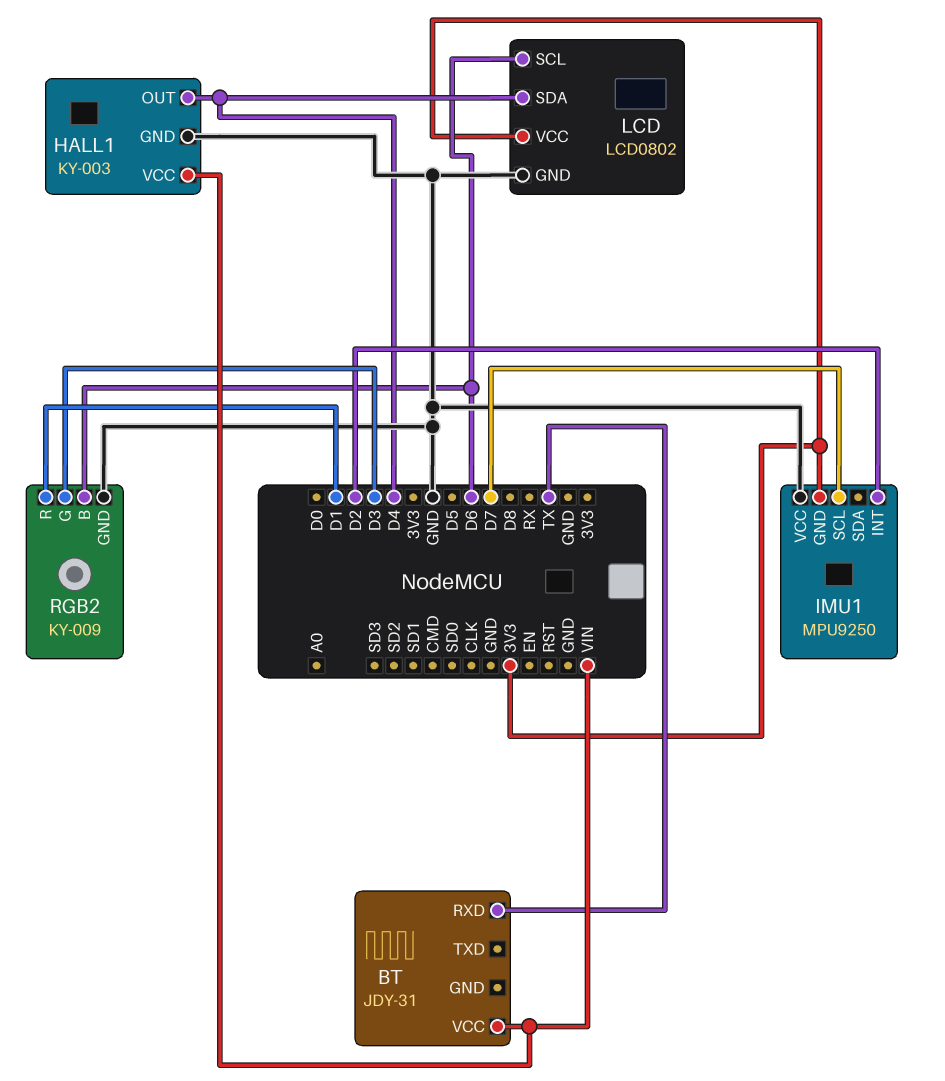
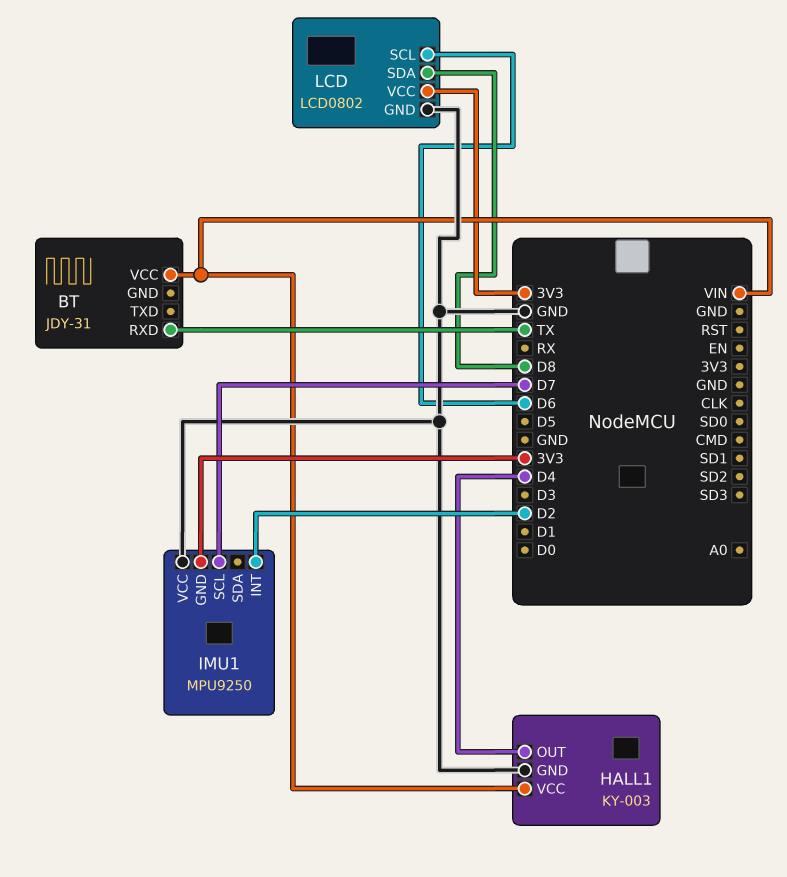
LCD pin SDA: D4 -> D8
RGB2: KY-009 -> none
RGB2 pin B: D6 -> none
RGB2 pin G: D3 -> none
RGB2 pin GND: GND -> none
RGB2 pin R: D1 -> none

